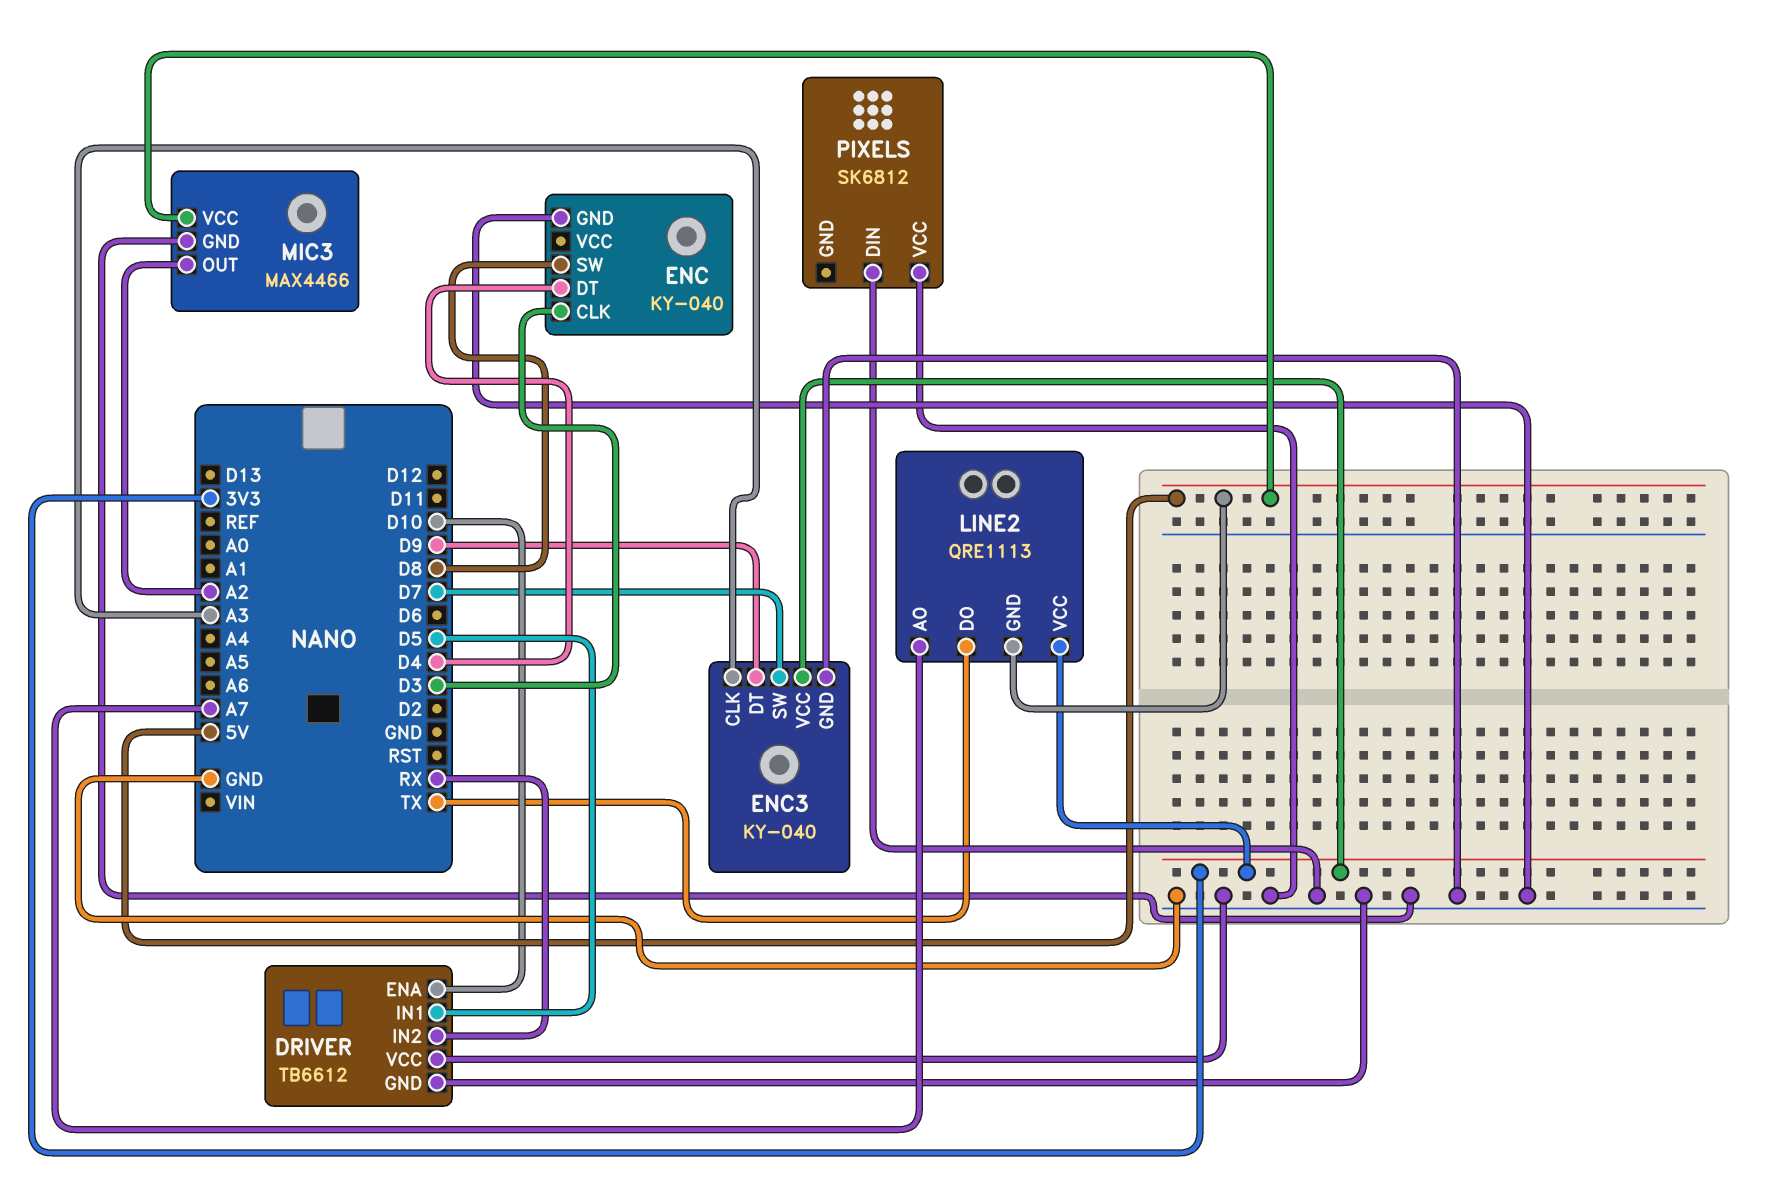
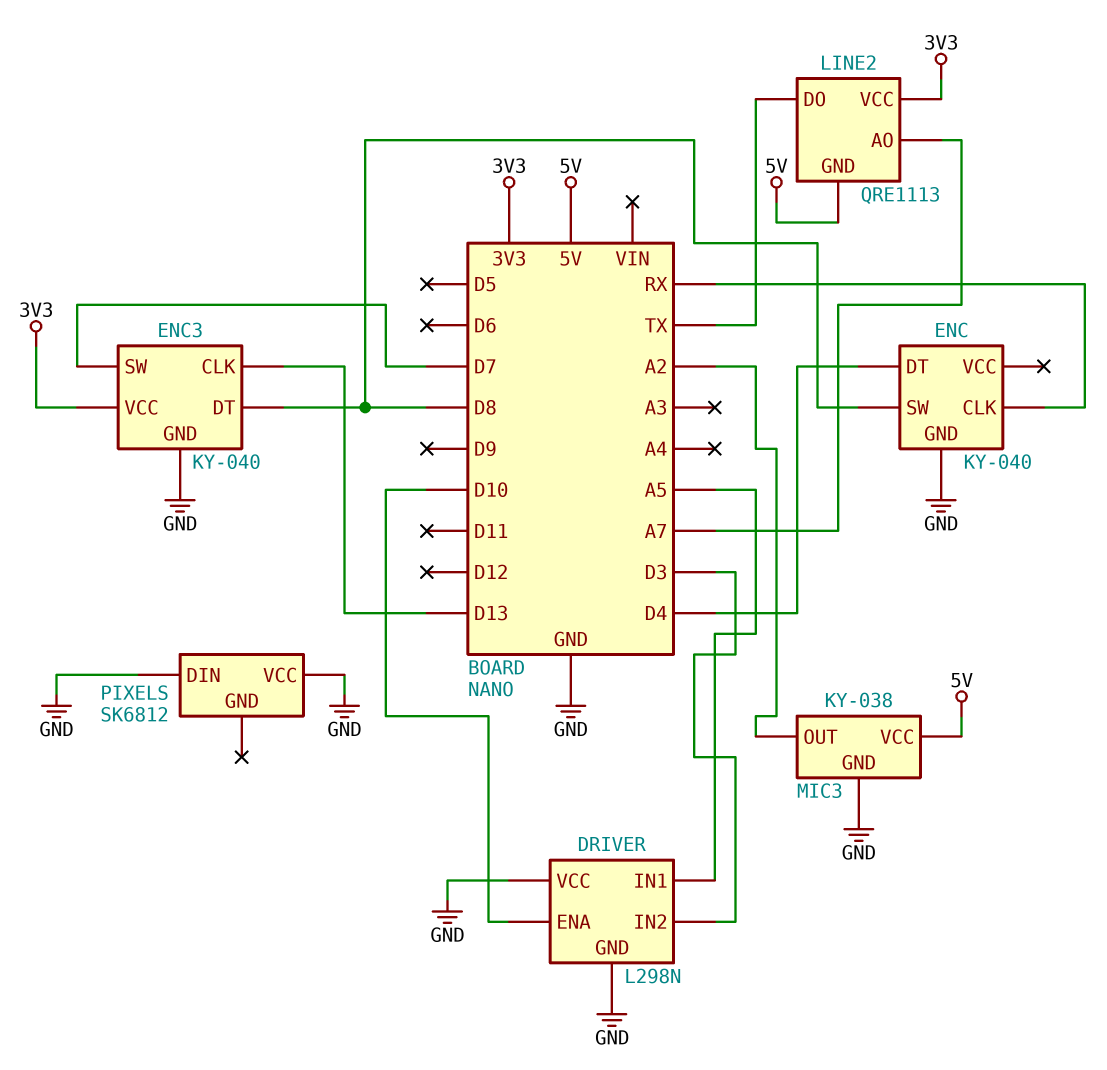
DRIVER: TB6612 -> L298N
DRIVER pin IN1: D5 -> A5
DRIVER pin IN2: RX -> D3
ENC pin CLK: D3 -> RX
ENC3 pin CLK: A3 -> D13
ENC3 pin DT: D9 -> D8
MIC3: MAX4466 -> KY-038

